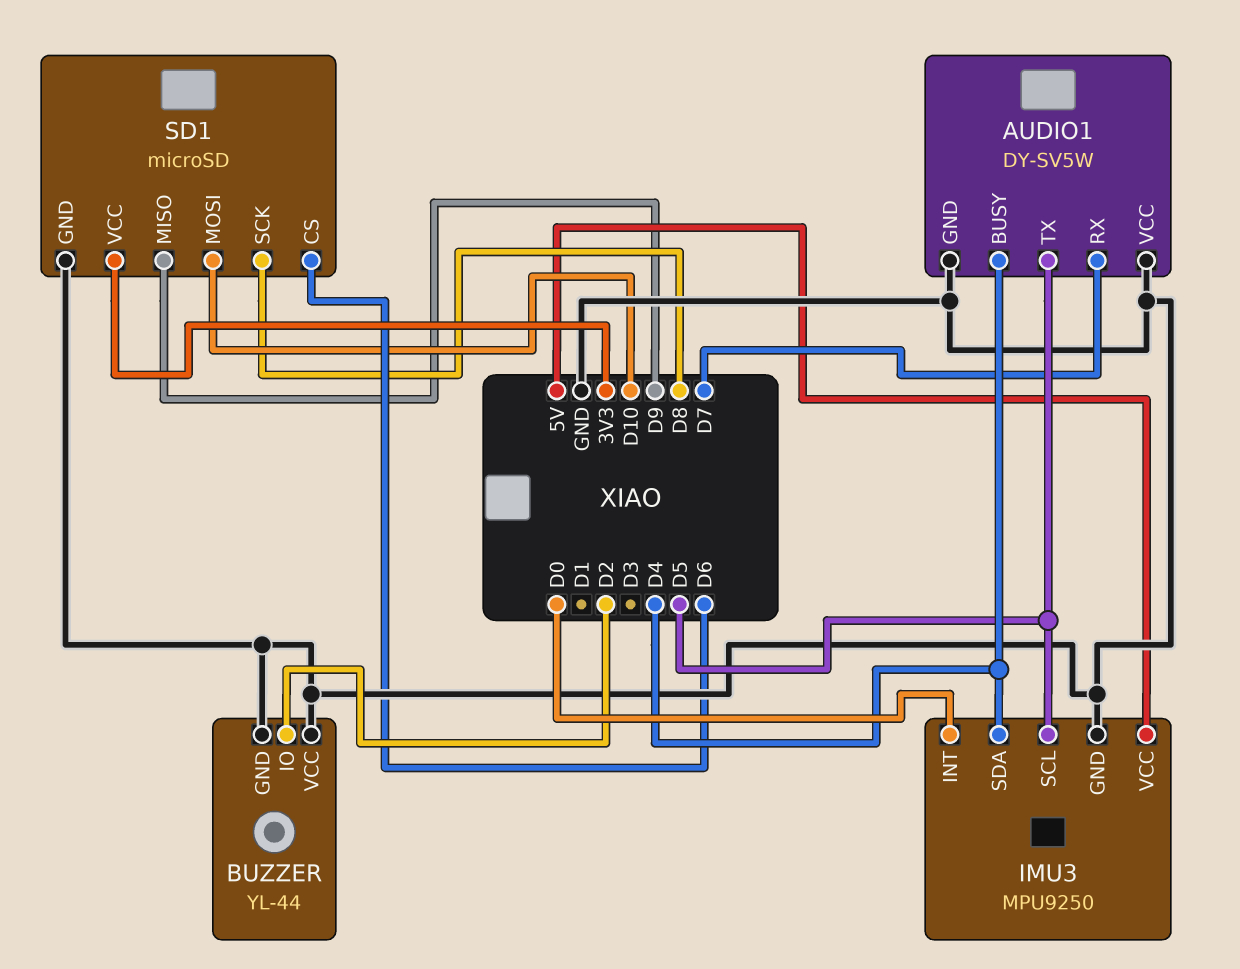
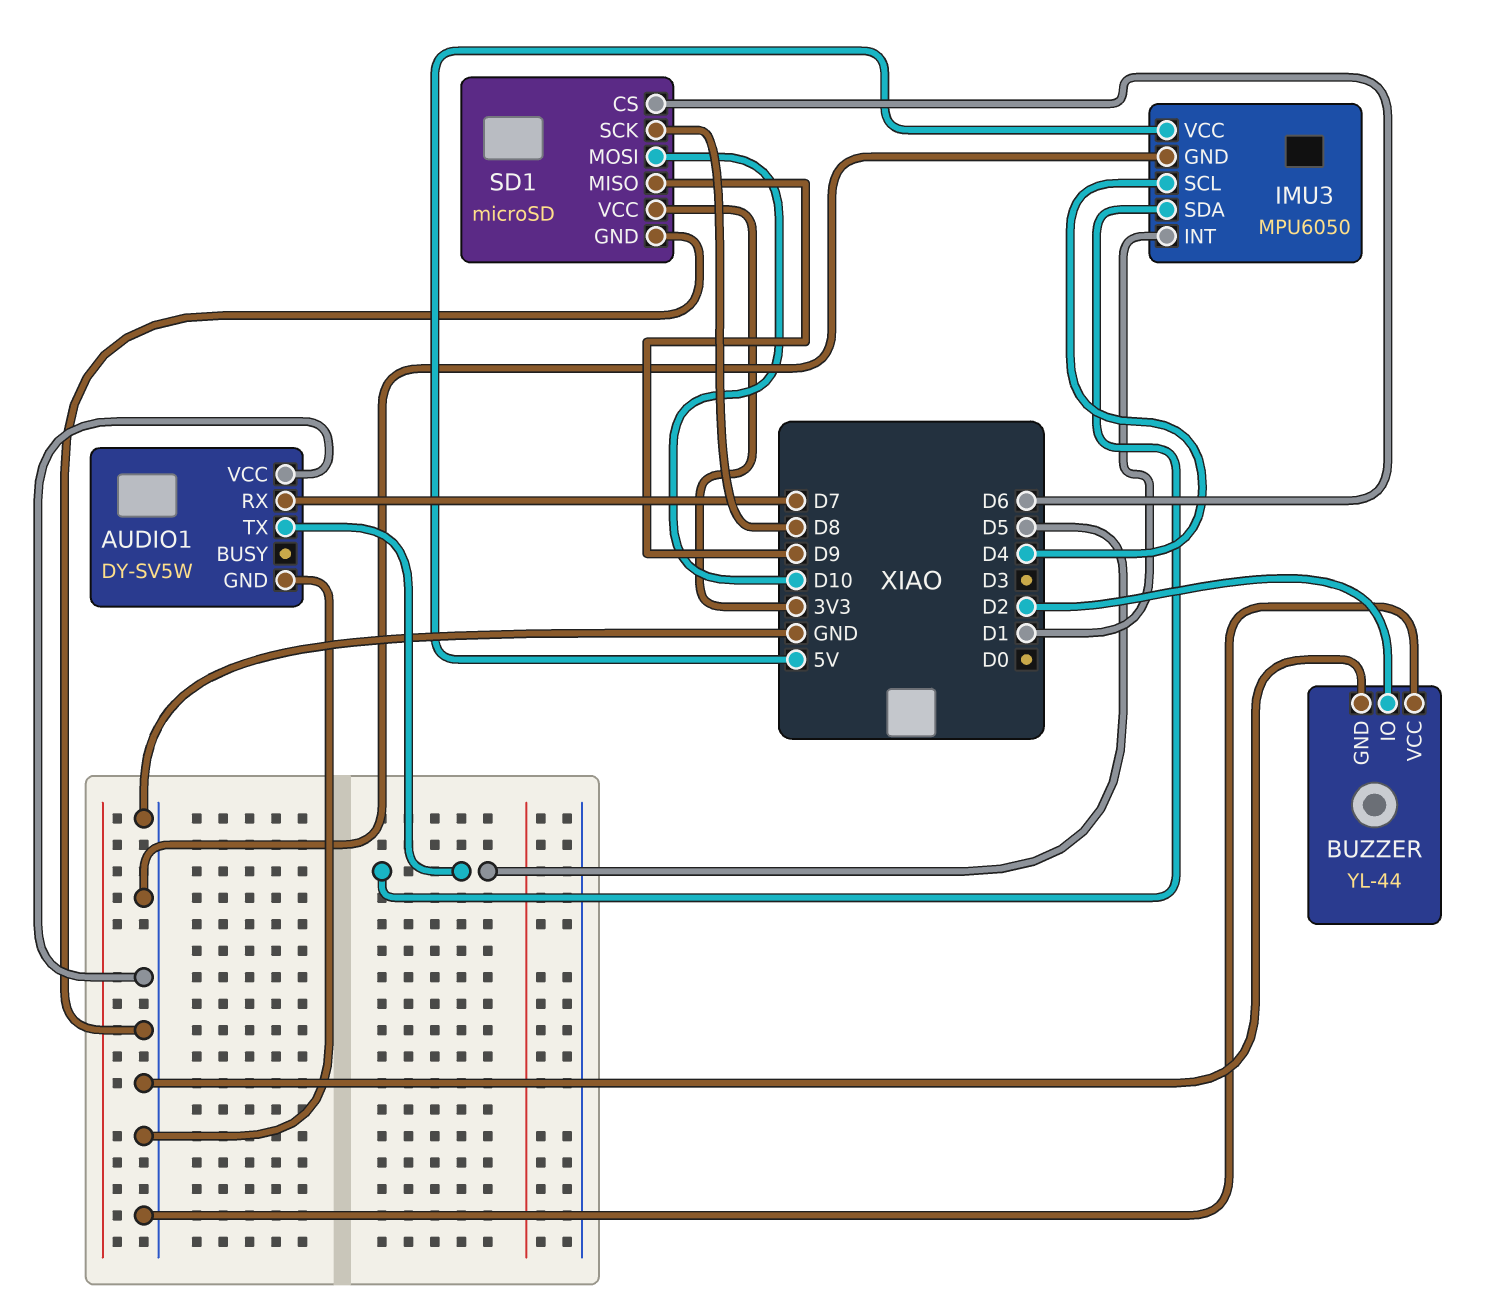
AUDIO1 pin BUSY: D4 -> none
IMU3: MPU9250 -> MPU6050
IMU3 pin INT: D0 -> D1
IMU3 pin SCL: D5 -> D4
IMU3 pin SDA: D4 -> D5

